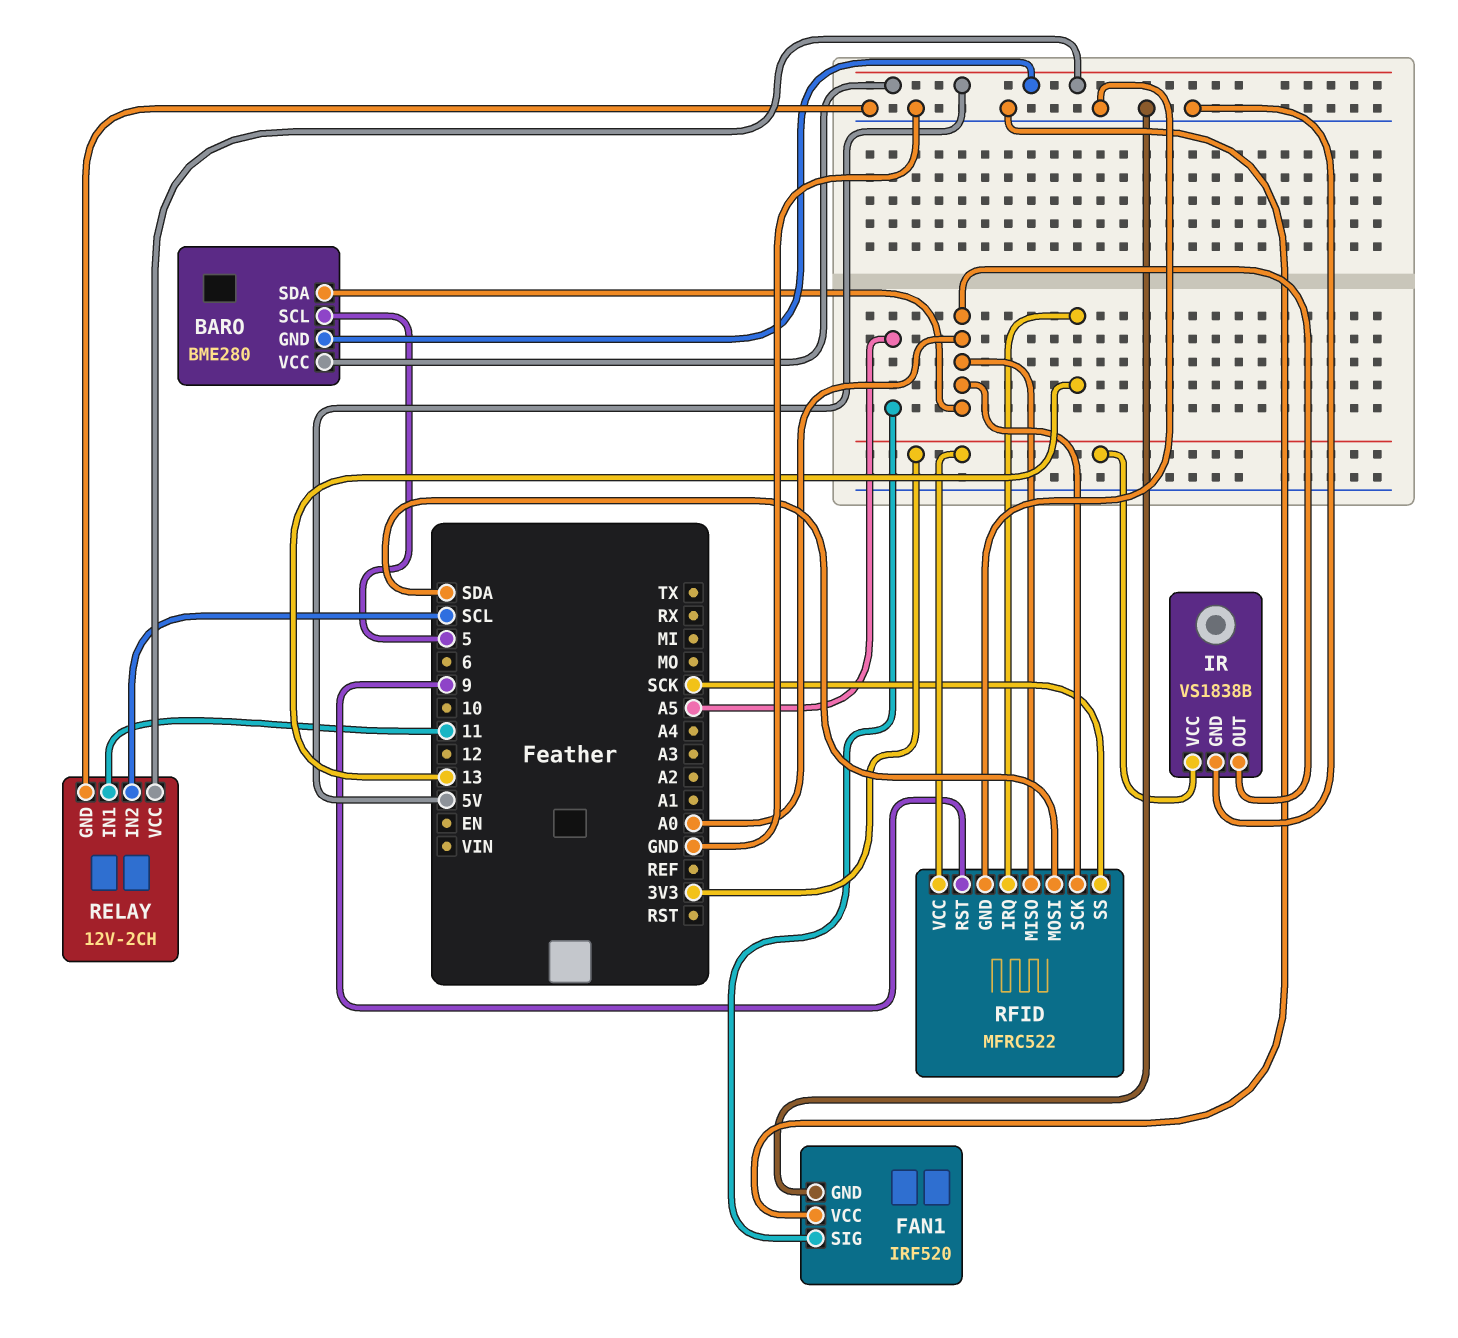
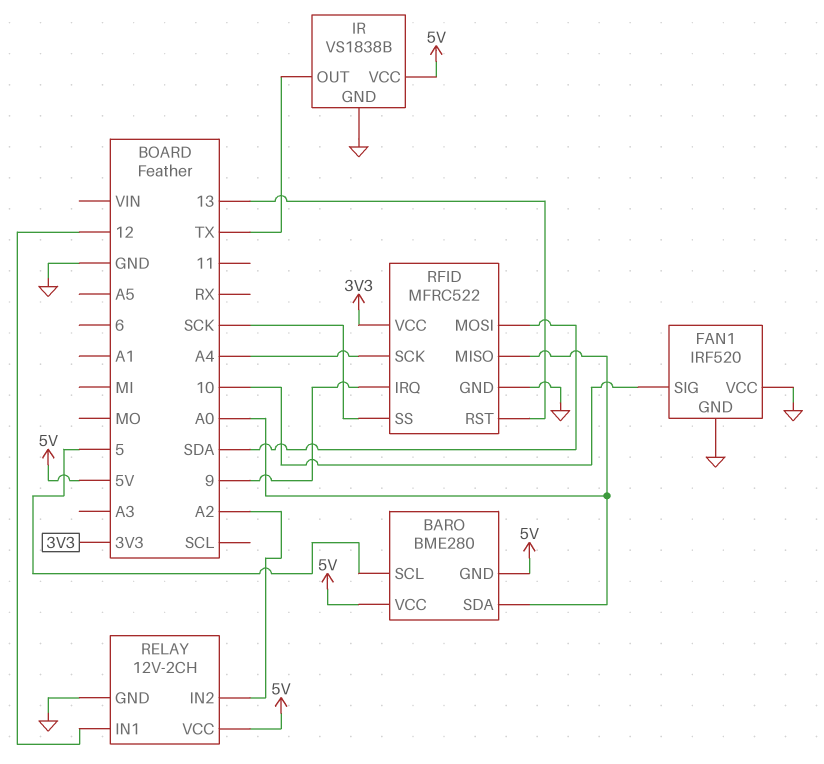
FAN1 pin SIG: A5 -> 10
IR pin OUT: A0 -> TX
IR pin VCC: 3V3 -> 5V
RELAY pin IN1: 11 -> 12
RELAY pin IN2: SCL -> A2
RFID pin IRQ: 13 -> 9
RFID pin RST: 9 -> 13
RFID pin SCK: A0 -> A4

